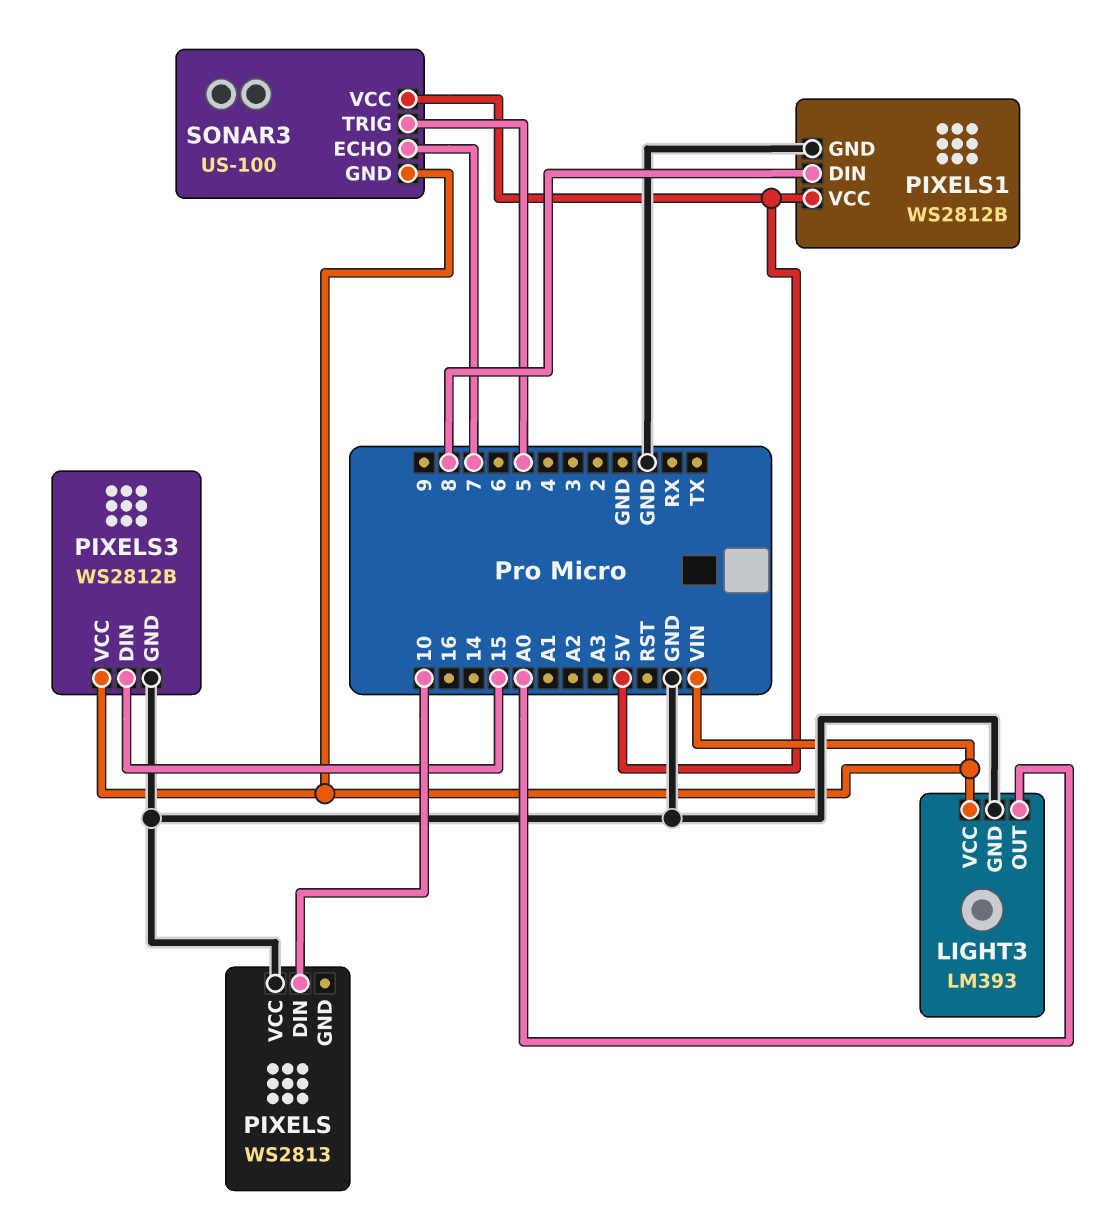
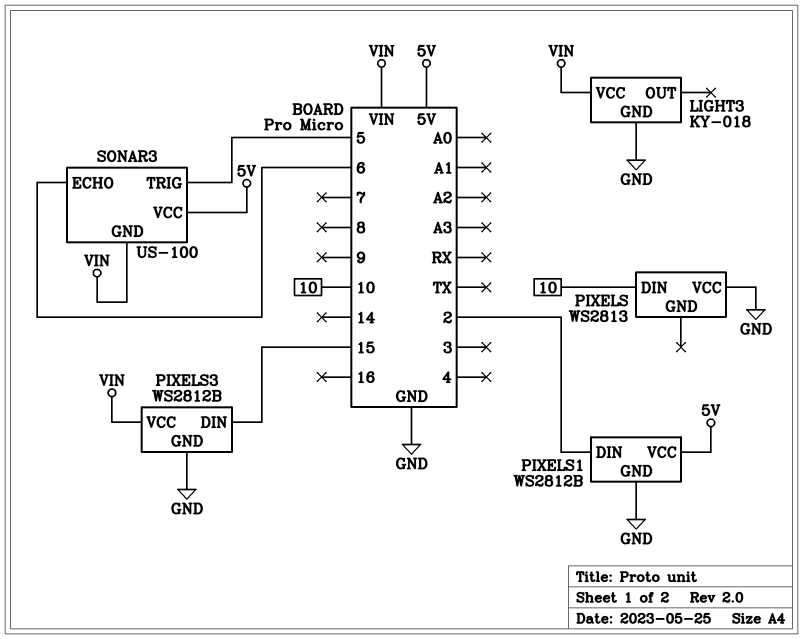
LIGHT3: LM393 -> KY-018
LIGHT3 pin OUT: A0 -> none
PIXELS1 pin DIN: 8 -> 2
SONAR3 pin ECHO: 7 -> 6

